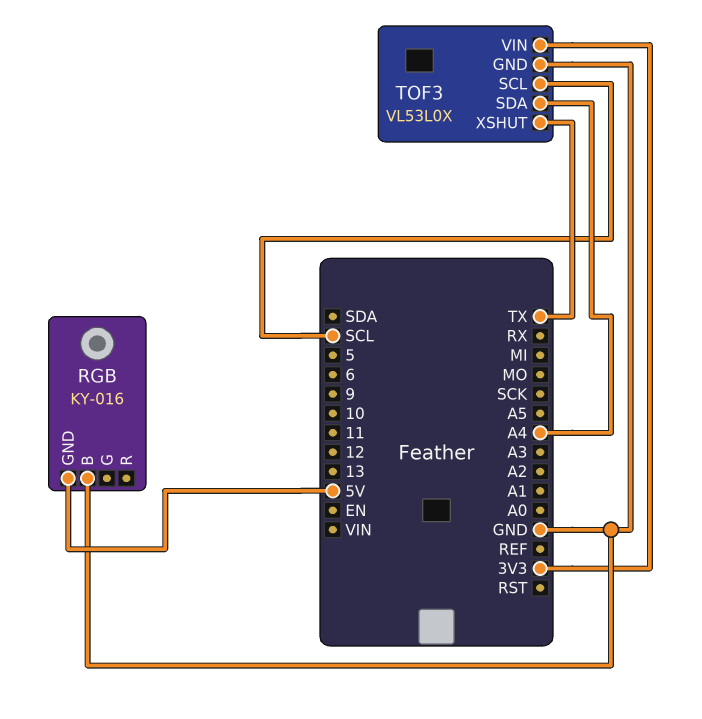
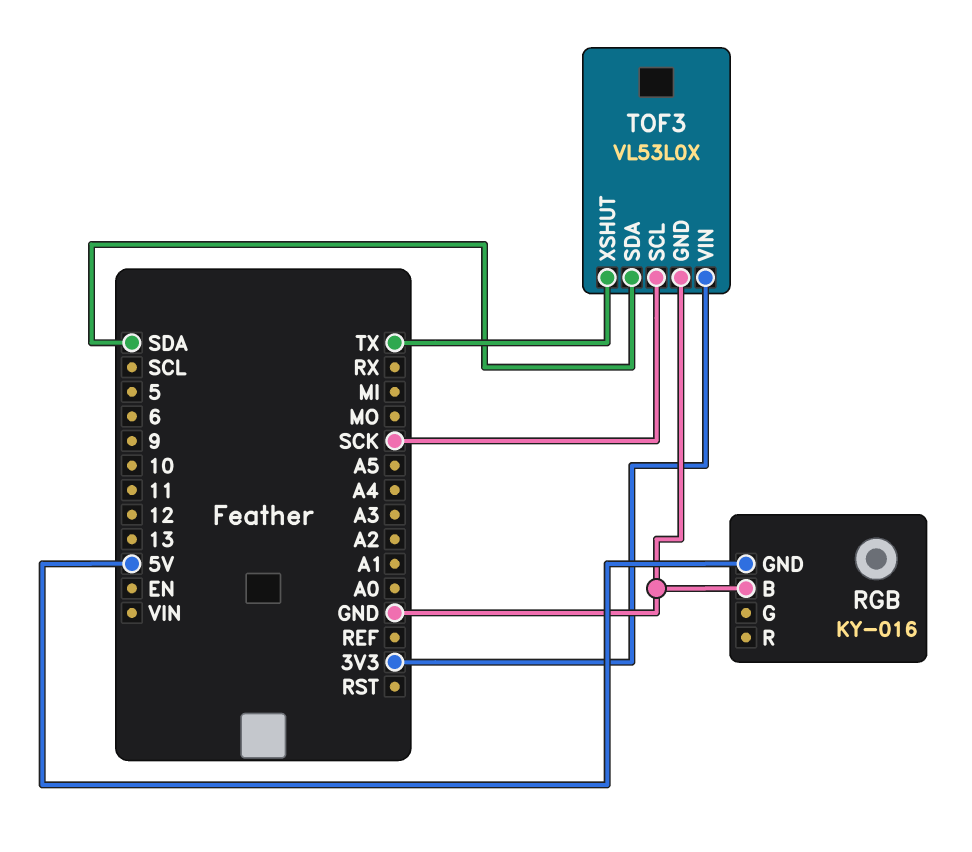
TOF3 pin SCL: SCL -> SCK
TOF3 pin SDA: A4 -> SDA

